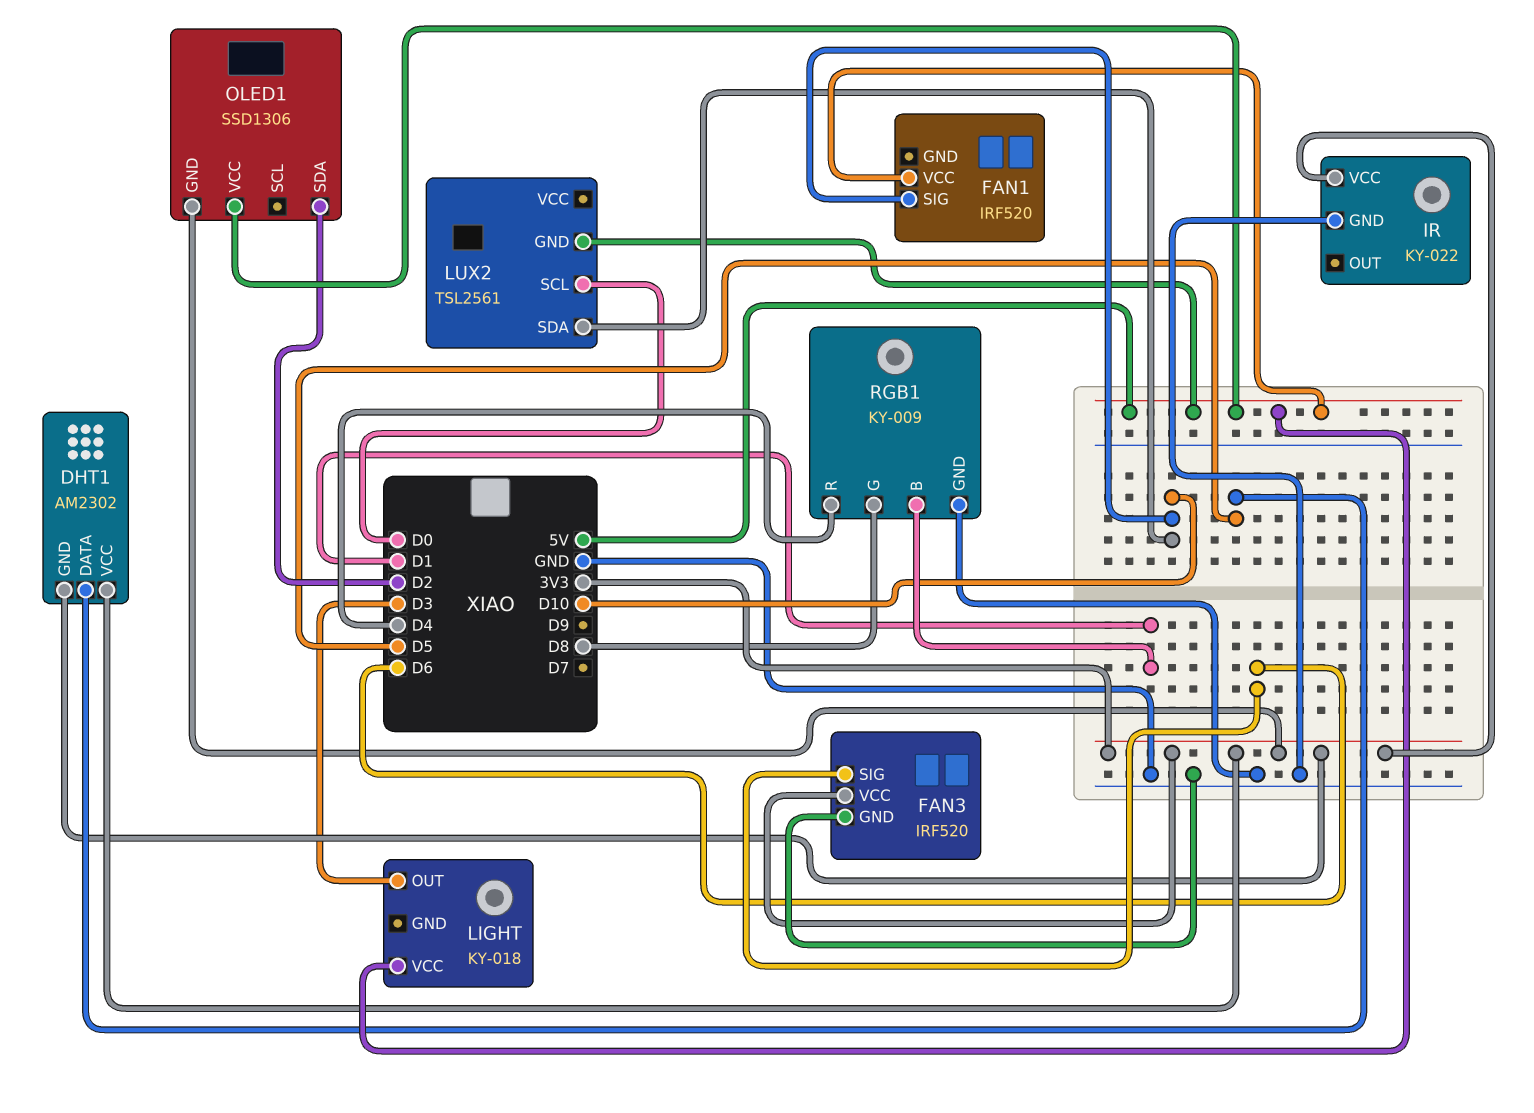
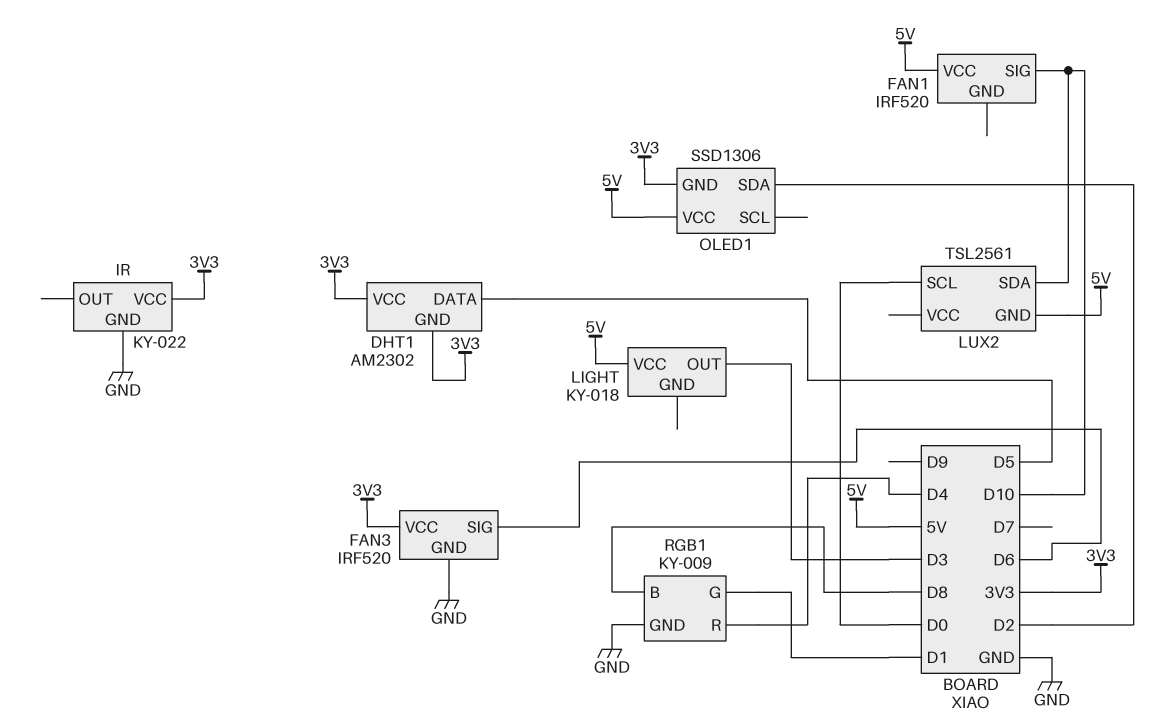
RGB1 pin B: D1 -> D8
RGB1 pin G: D8 -> D1

